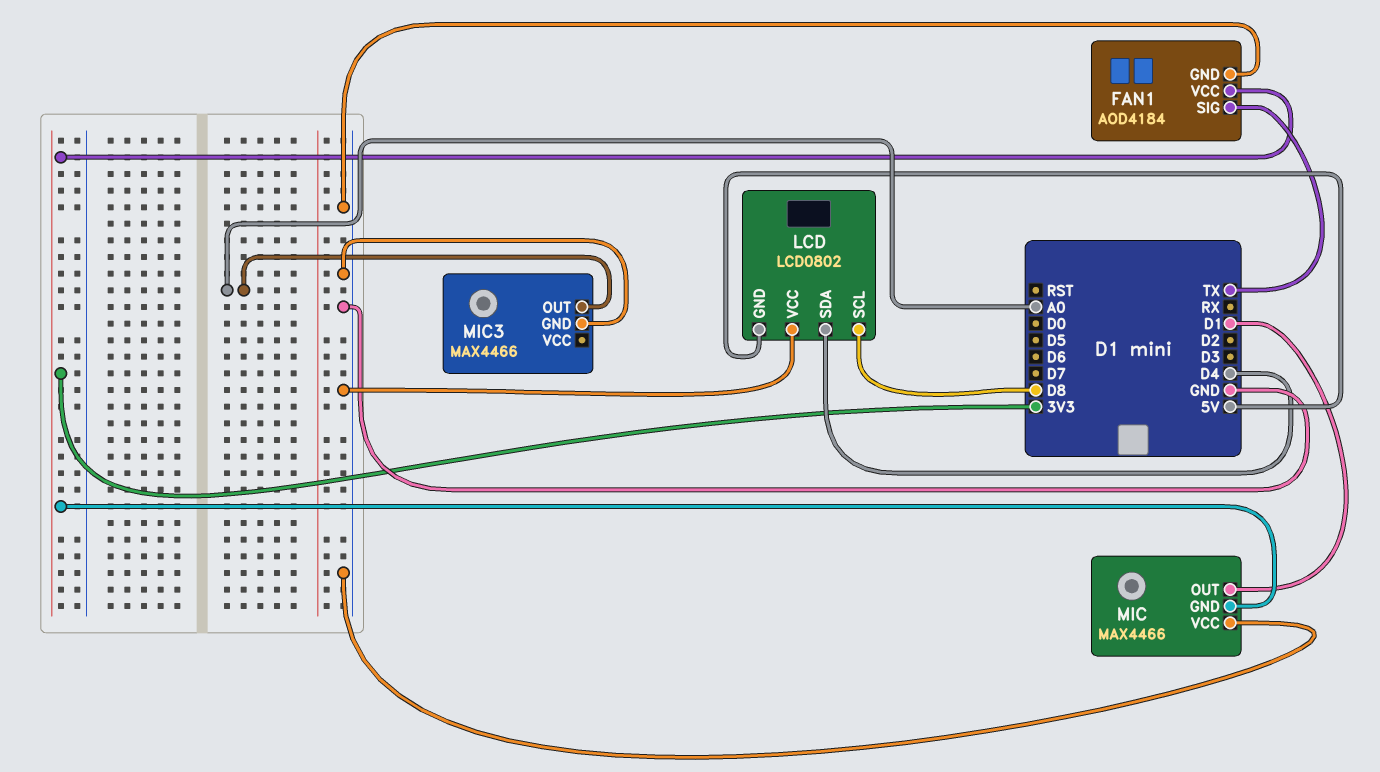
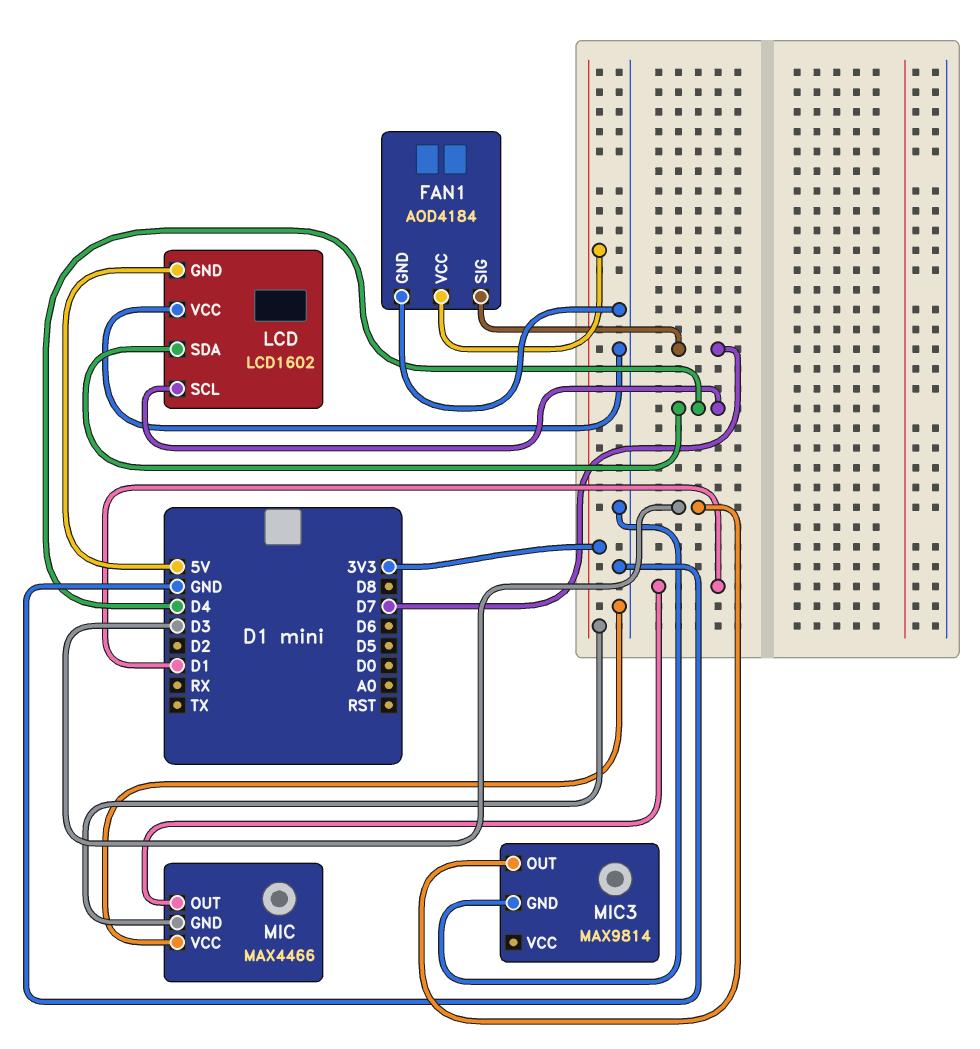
FAN1 pin SIG: TX -> D7
LCD: LCD0802 -> LCD1602
LCD pin SCL: D8 -> D4
MIC3: MAX4466 -> MAX9814
MIC3 pin OUT: A0 -> D3

